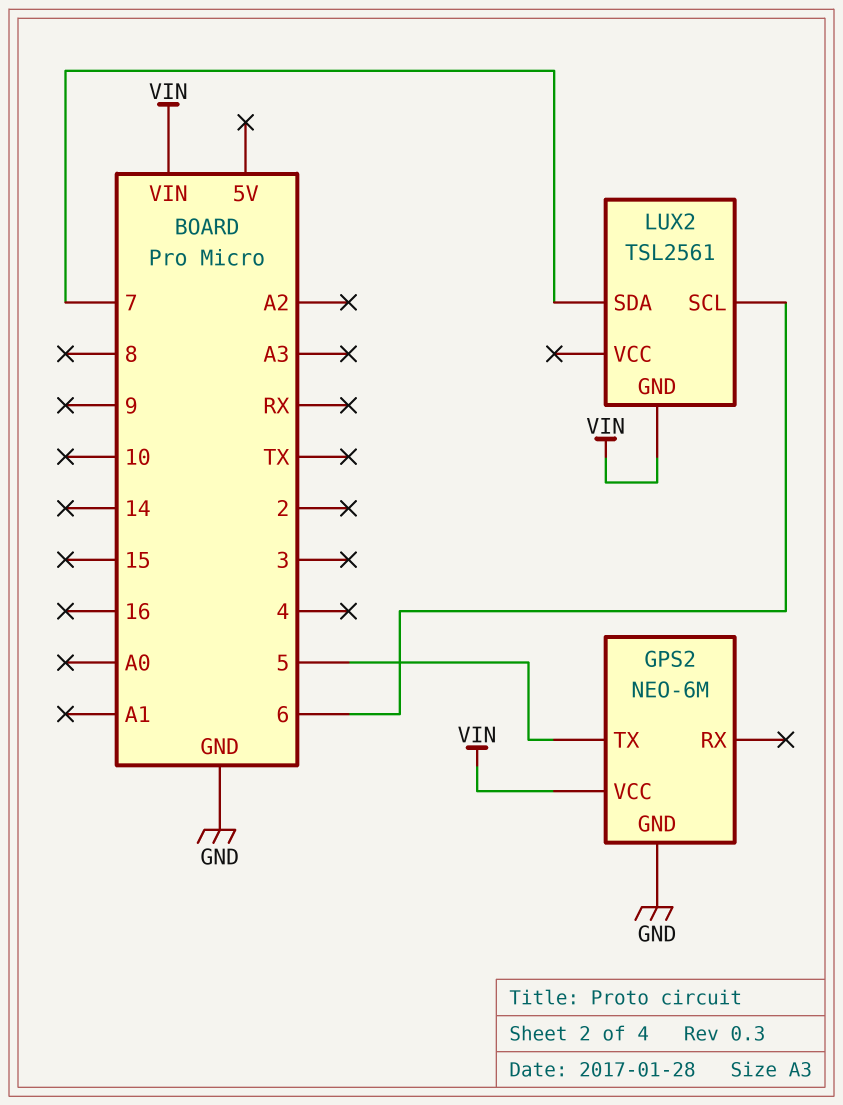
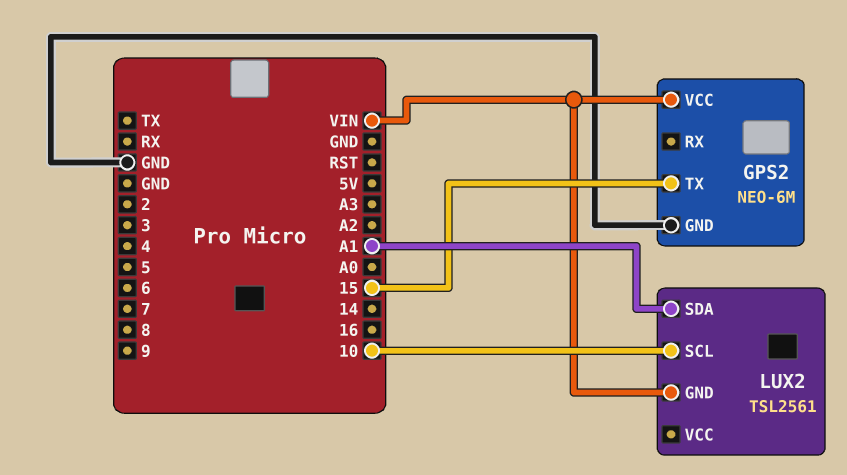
GPS2 pin TX: 5 -> 15
LUX2 pin SCL: 6 -> 10
LUX2 pin SDA: 7 -> A1

